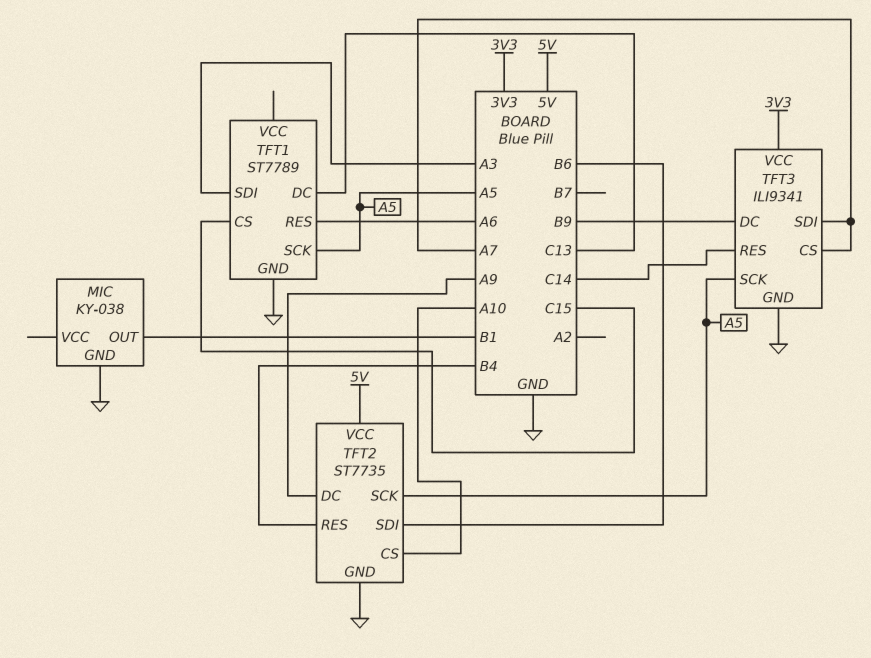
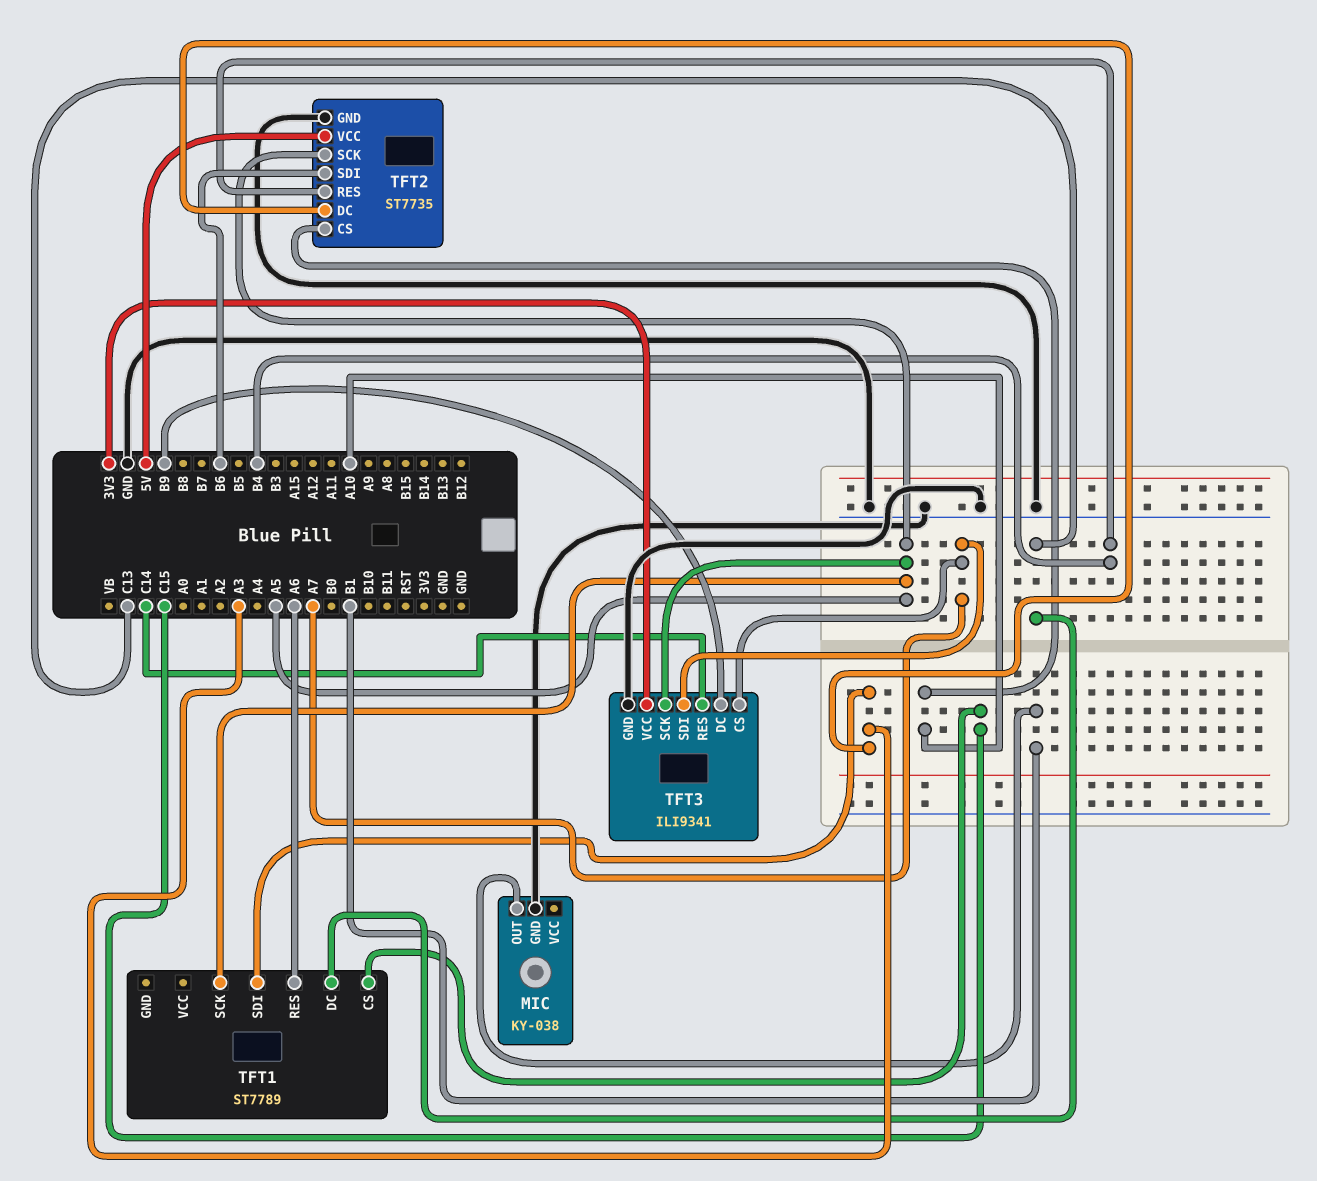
TFT1 pin GND: GND -> none
TFT2 pin DC: A9 -> A3

